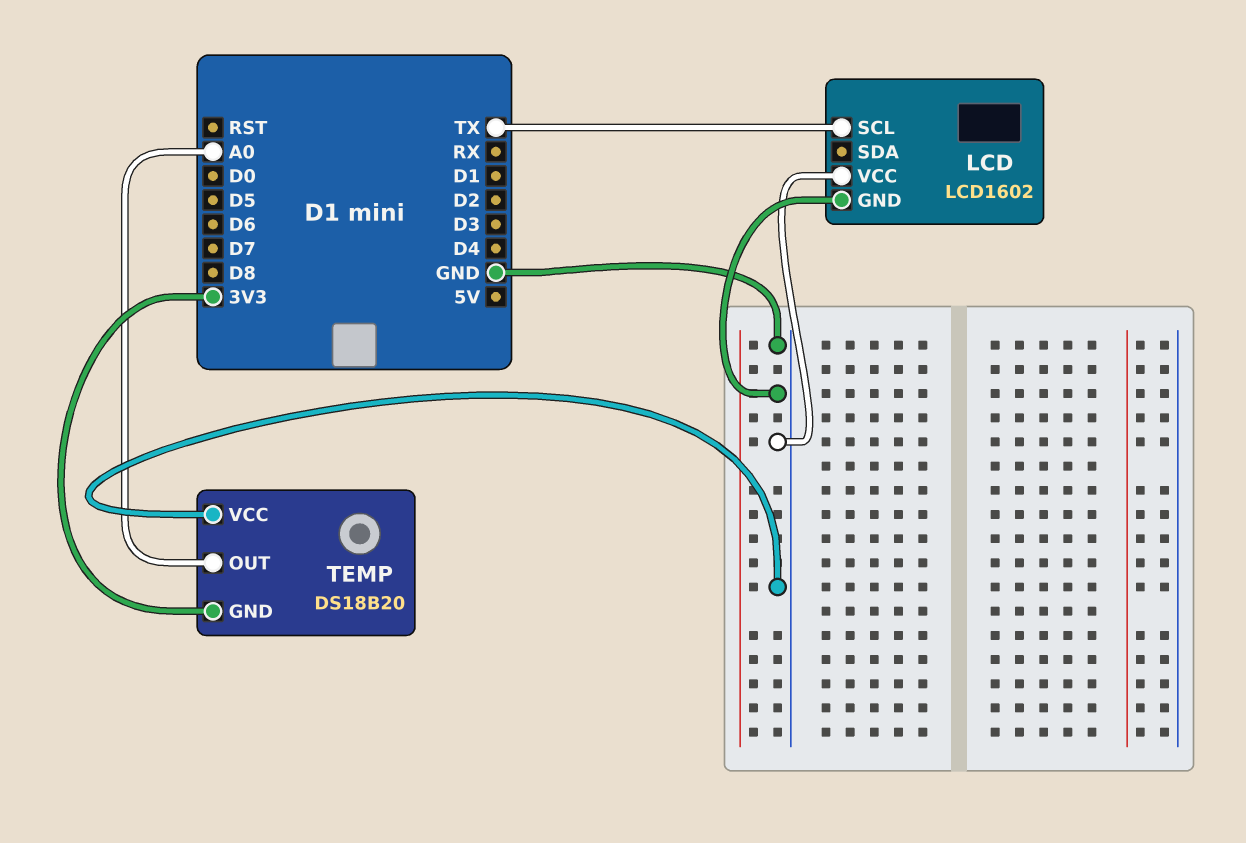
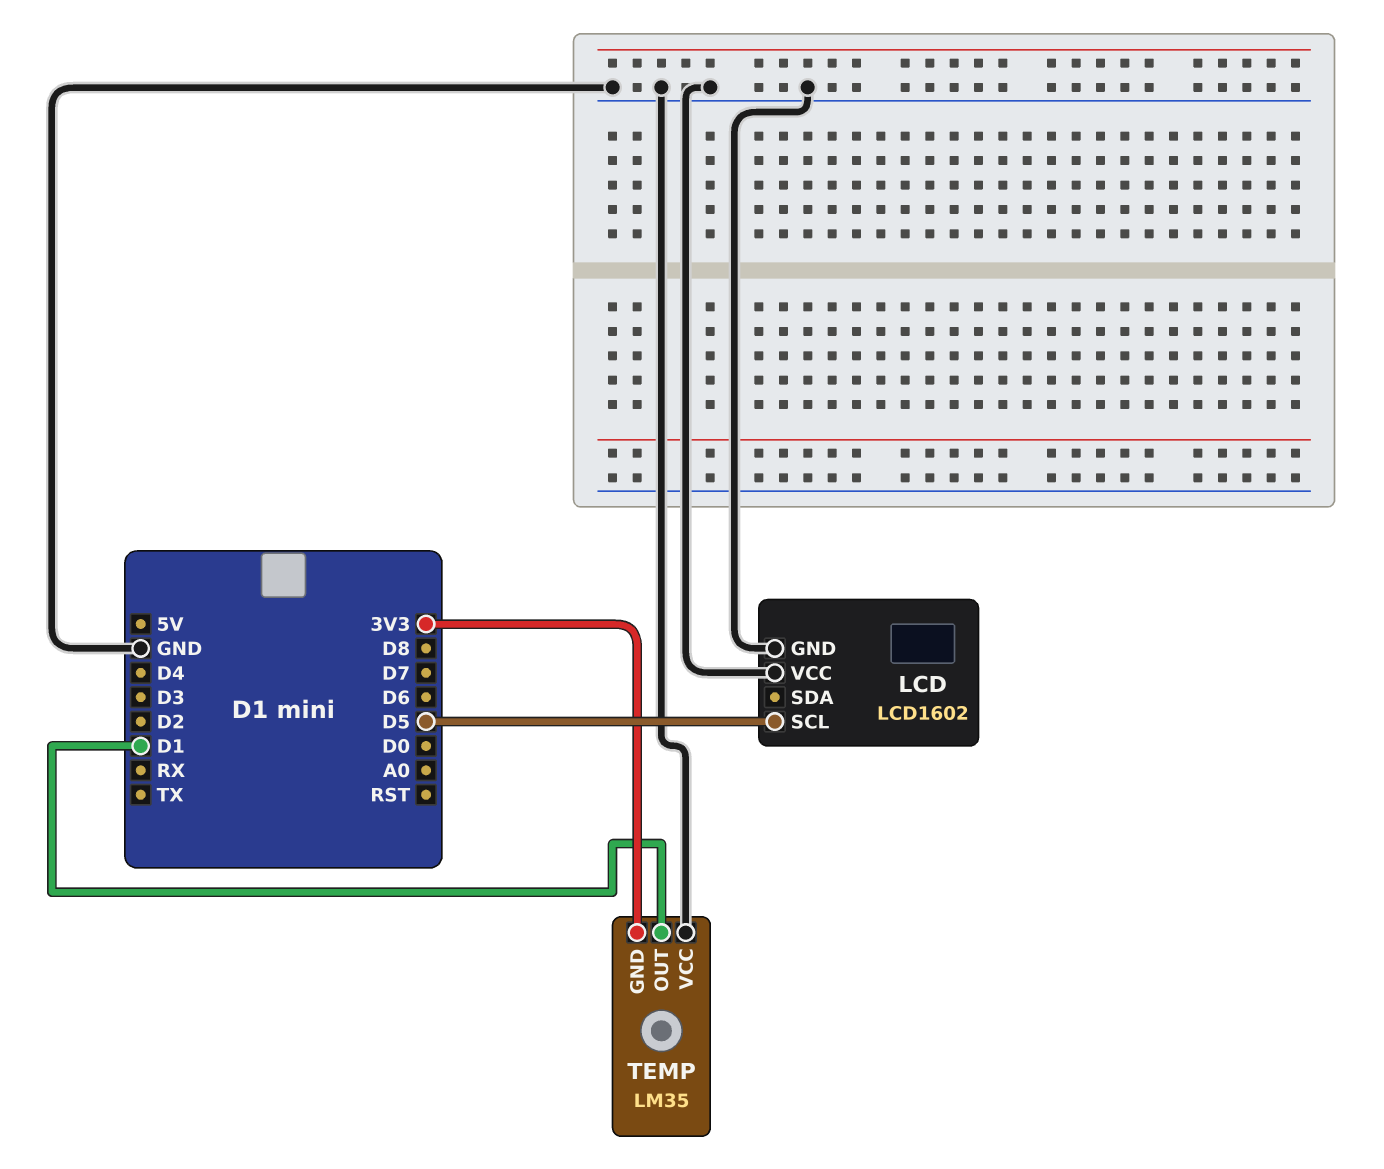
LCD pin SCL: TX -> D5
TEMP: DS18B20 -> LM35
TEMP pin OUT: A0 -> D1

